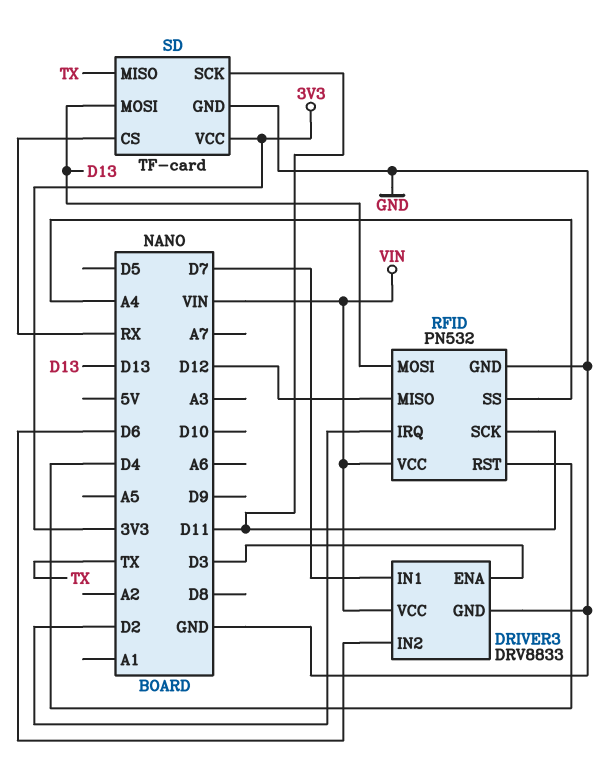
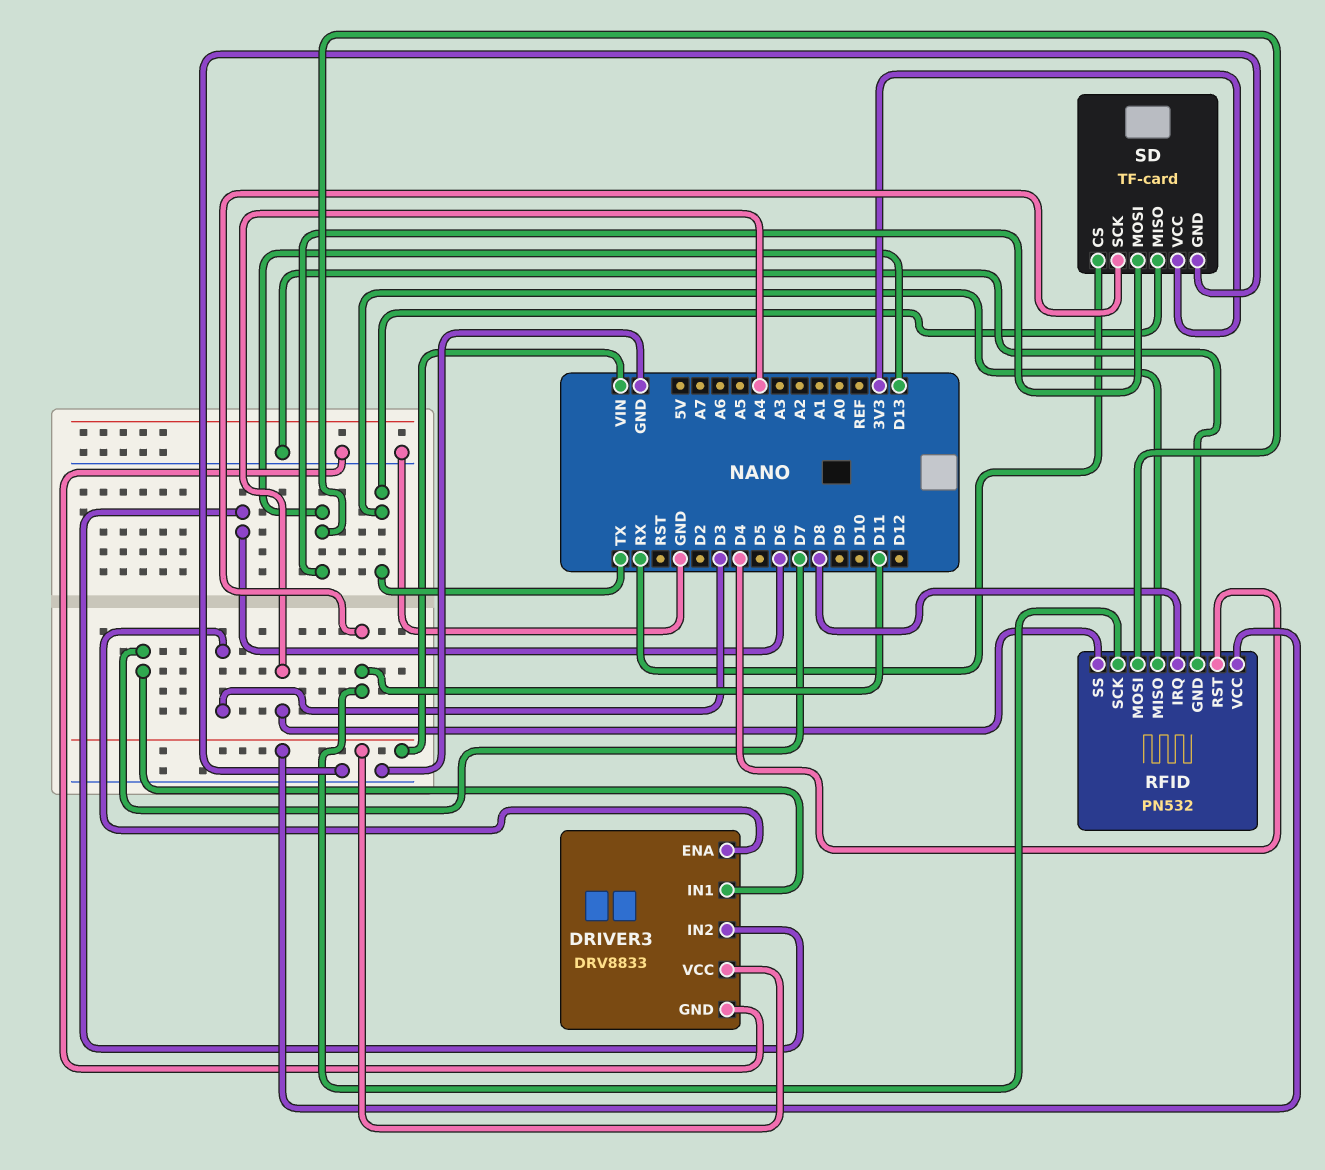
RFID pin IRQ: D2 -> D8
RFID pin MISO: D12 -> TX

